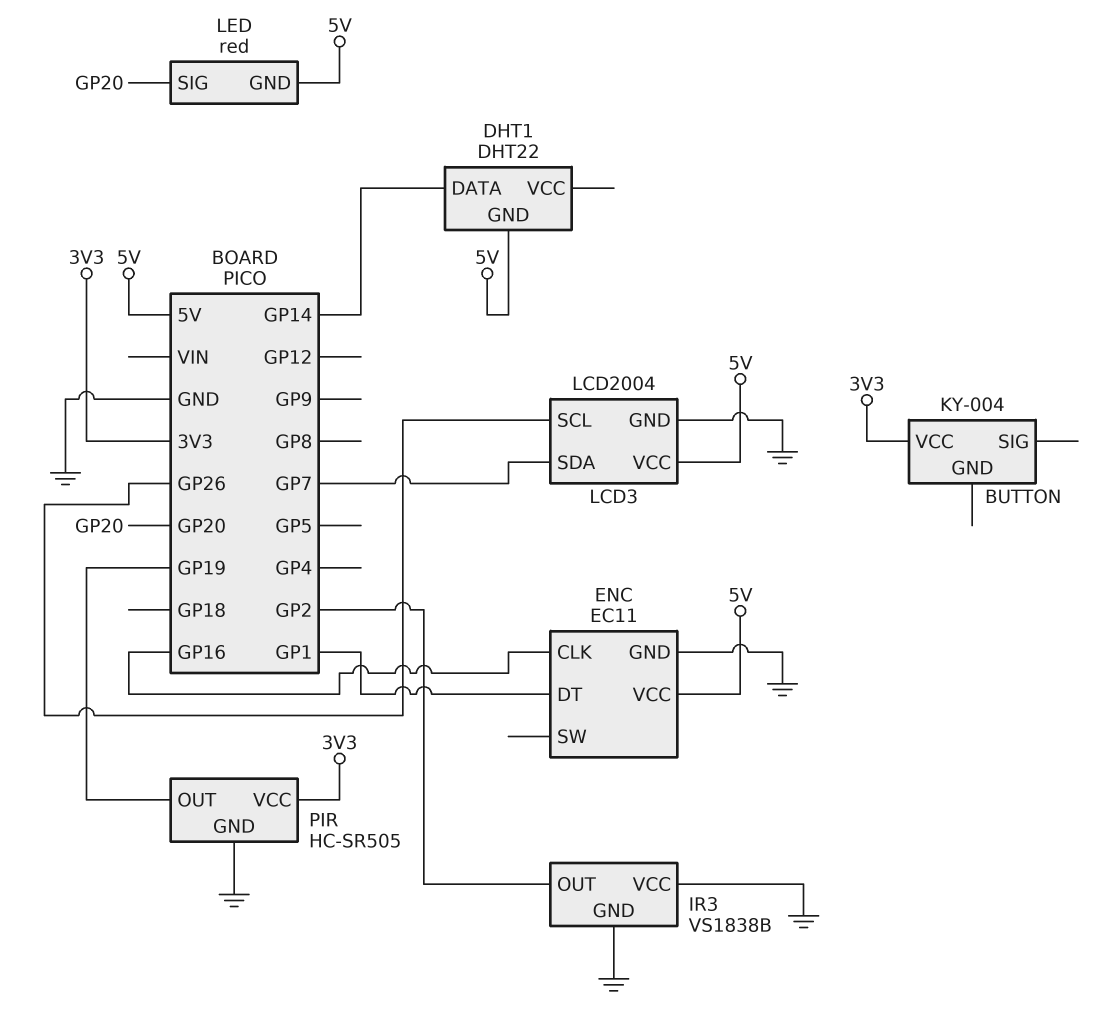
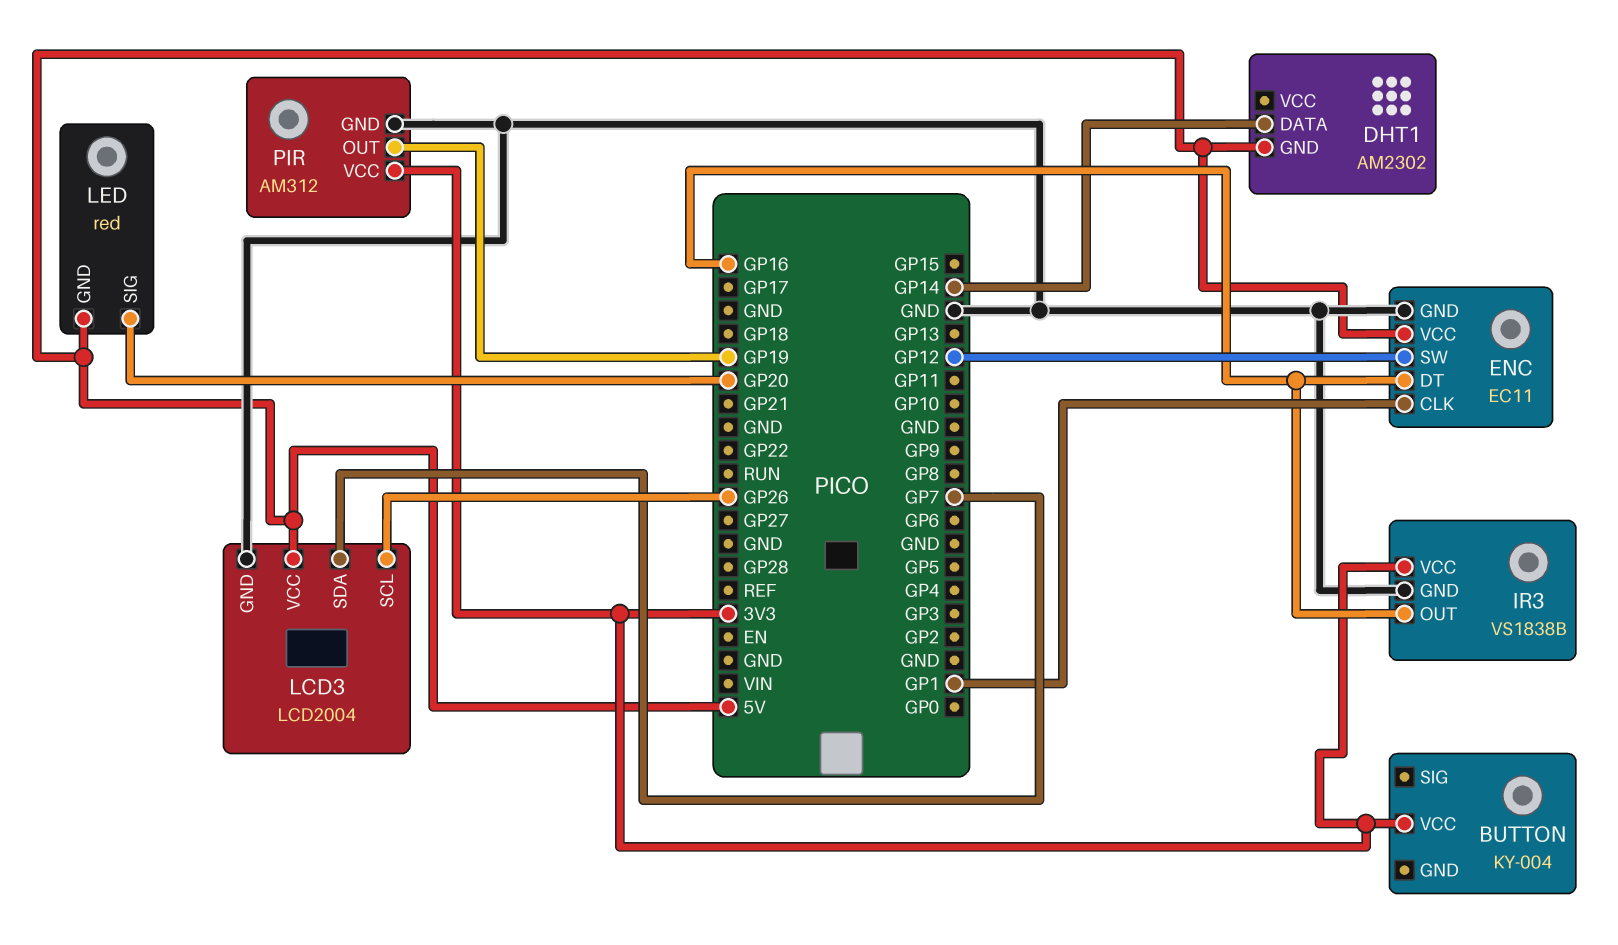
DHT1: DHT22 -> AM2302
ENC pin CLK: GP16 -> GP1
ENC pin DT: GP1 -> GP16
ENC pin SW: none -> GP12
IR3 pin OUT: GP2 -> GP16
IR3 pin VCC: GND -> 3V3
PIR: HC-SR505 -> AM312

